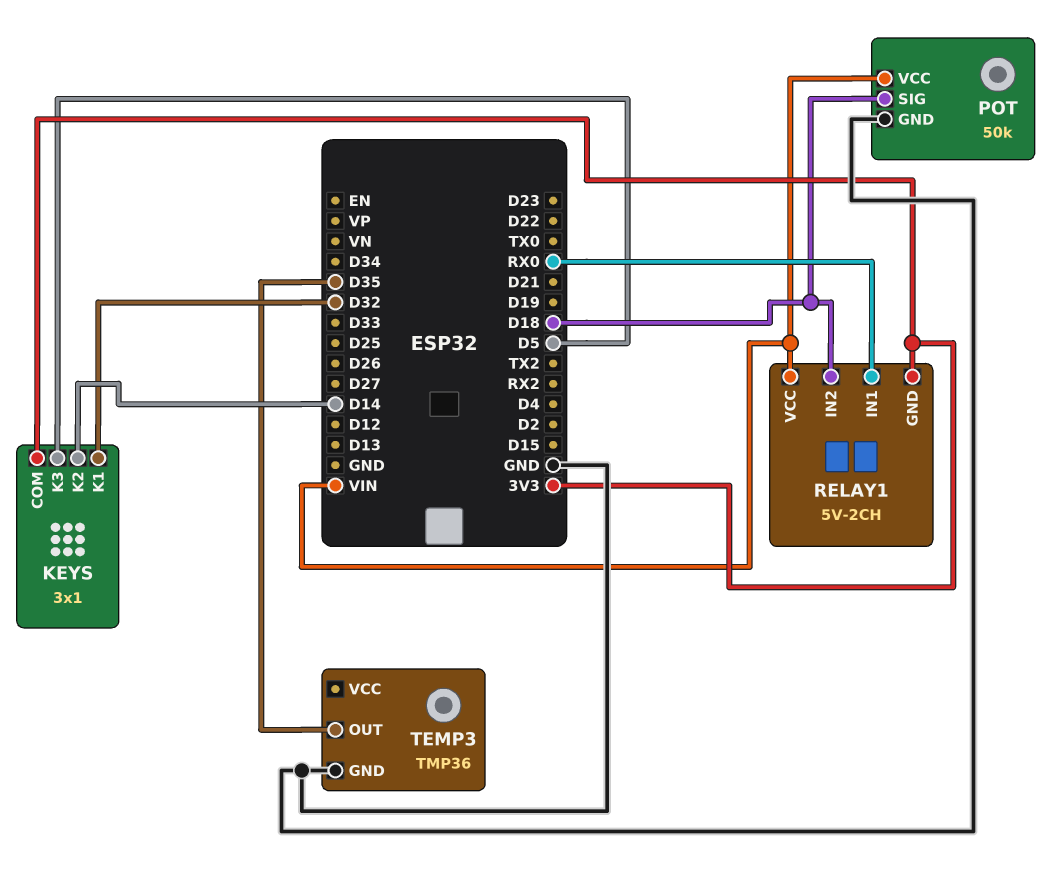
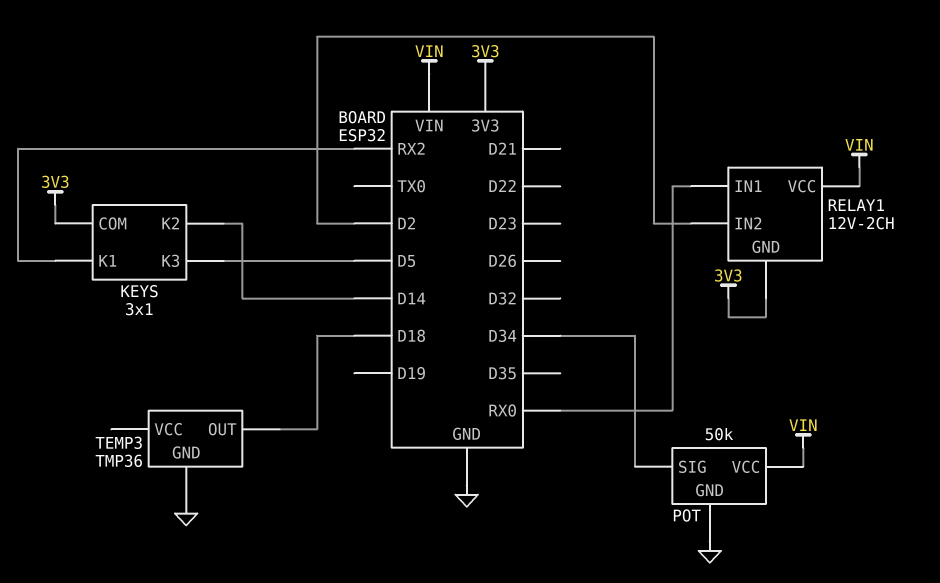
KEYS pin K1: D32 -> RX2
POT pin SIG: D18 -> D34
RELAY1: 5V-2CH -> 12V-2CH
RELAY1 pin IN2: D18 -> D2
TEMP3 pin OUT: D35 -> D18

